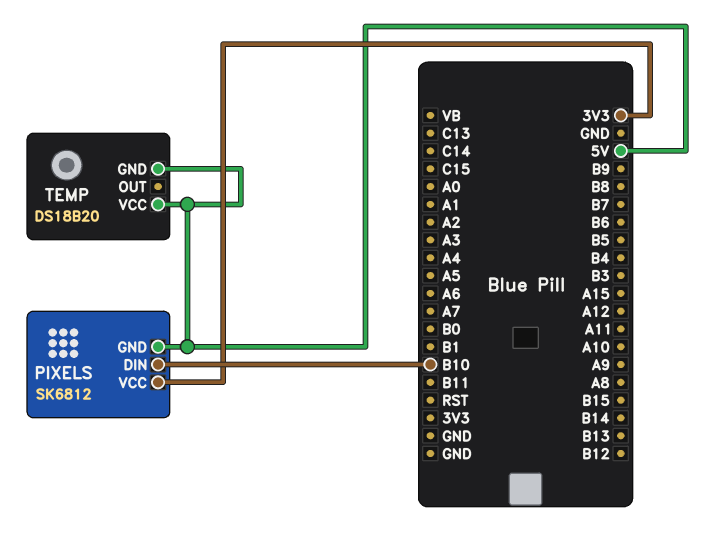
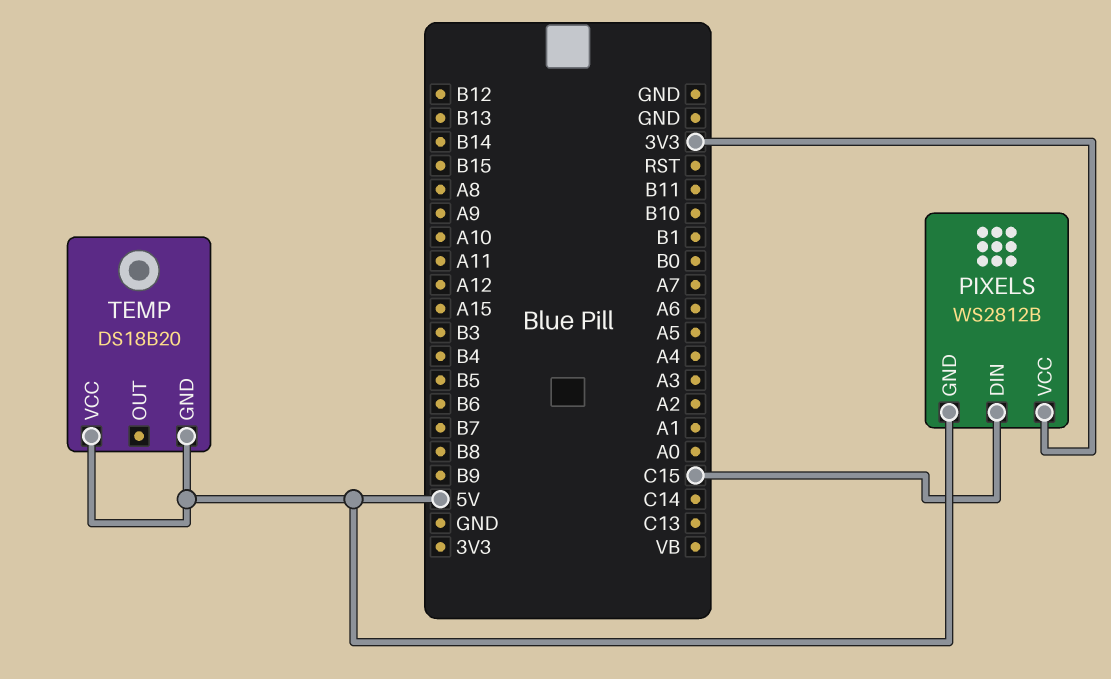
PIXELS: SK6812 -> WS2812B
PIXELS pin DIN: B10 -> C15

